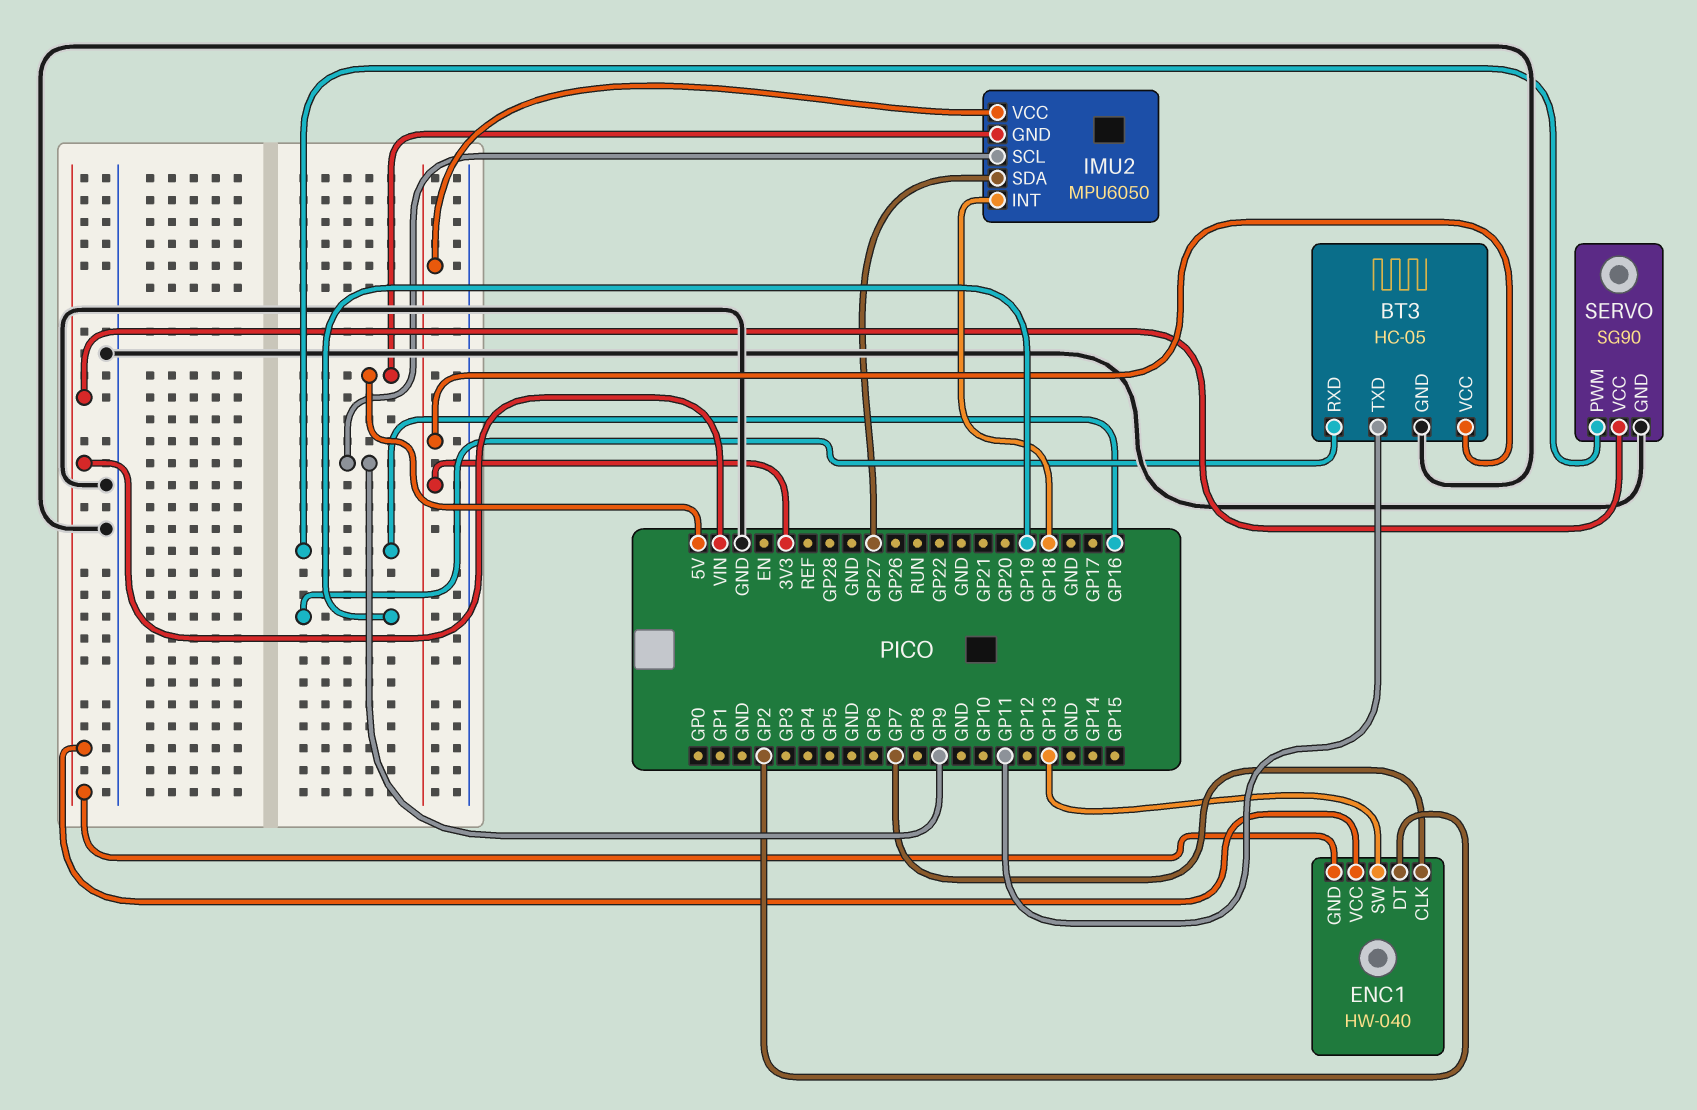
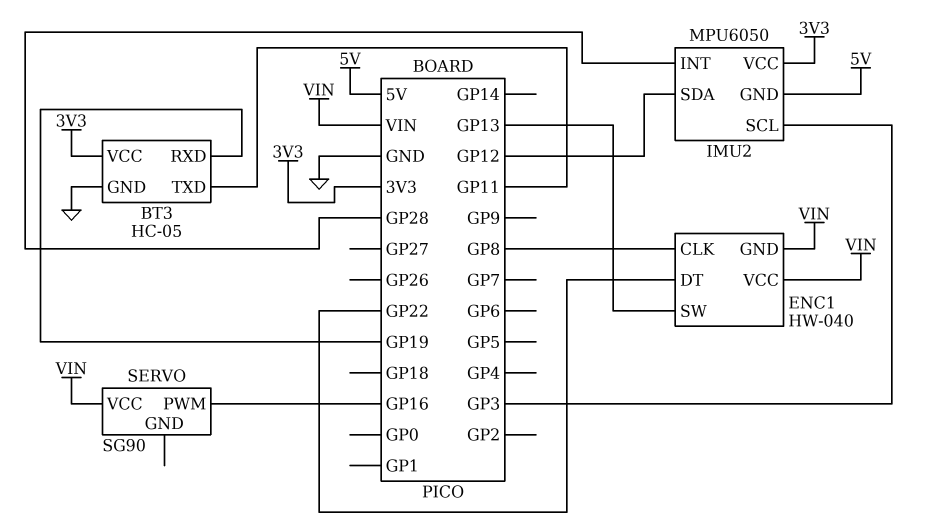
ENC1 pin CLK: GP7 -> GP8
ENC1 pin DT: GP2 -> GP22
IMU2 pin INT: GP18 -> GP28
IMU2 pin SCL: GP9 -> GP3
IMU2 pin SDA: GP27 -> GP12
SERVO pin GND: GND -> none

